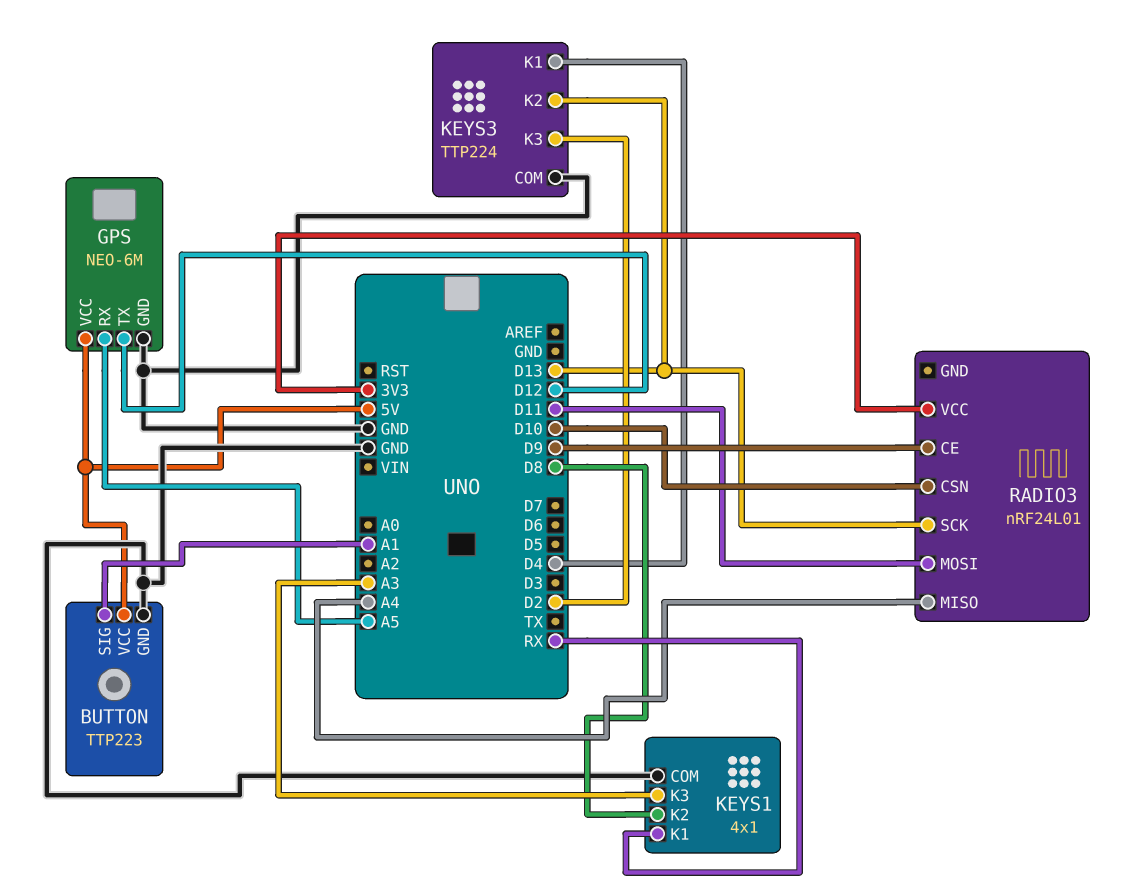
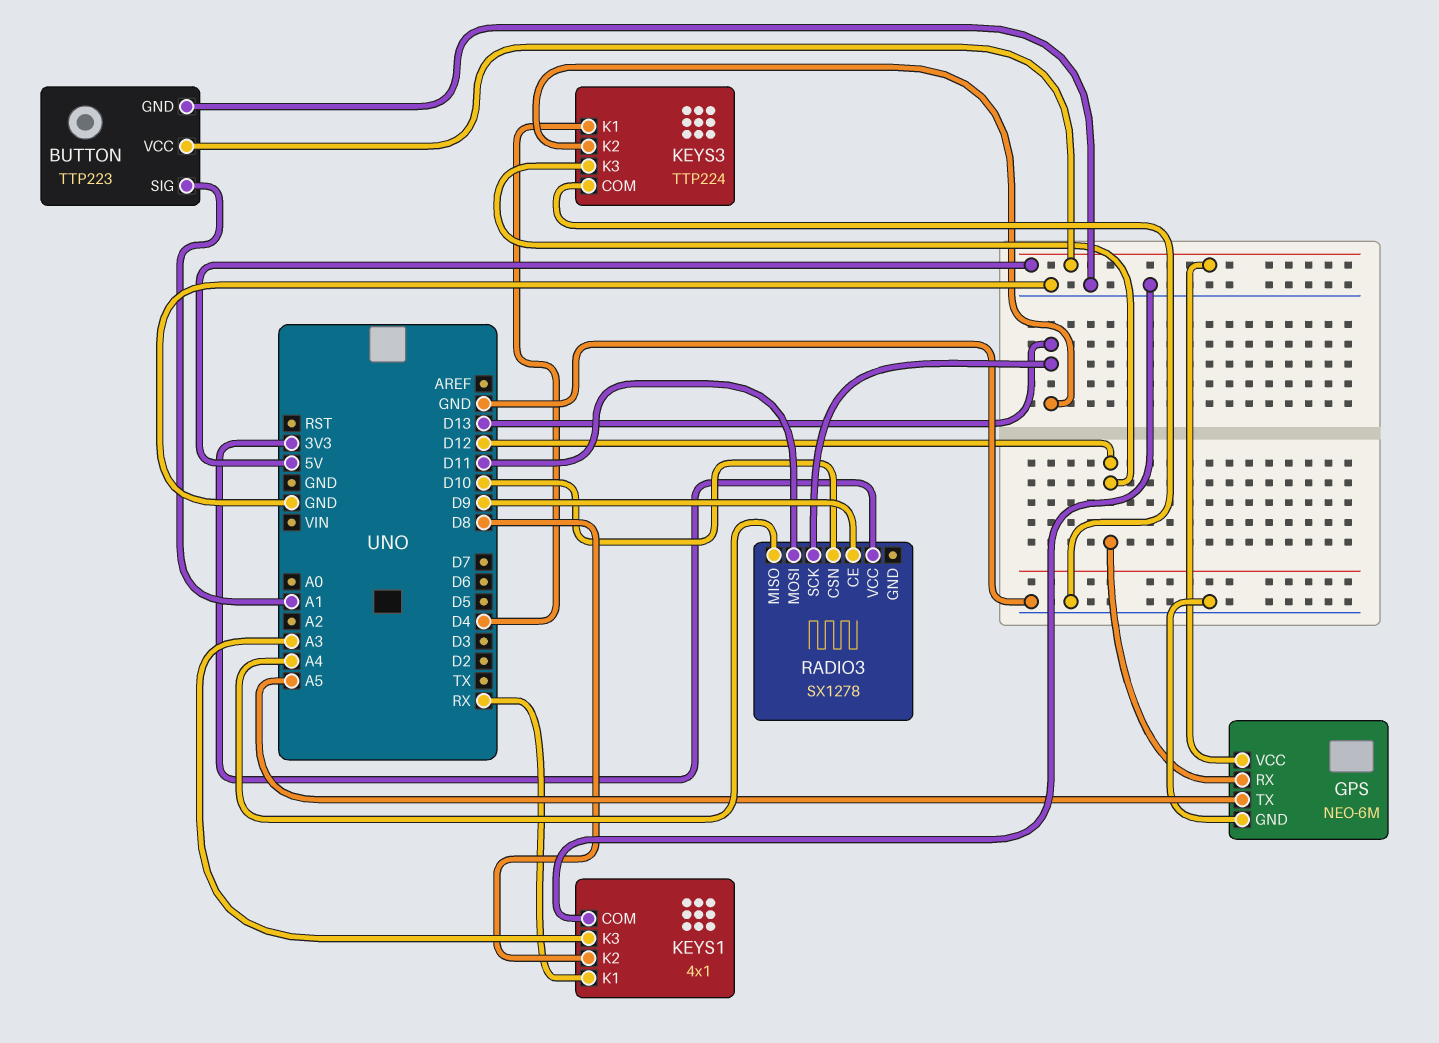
GPS pin RX: A5 -> D12
GPS pin TX: D12 -> A5
KEYS3 pin K3: D2 -> D12
RADIO3: nRF24L01 -> SX1278

